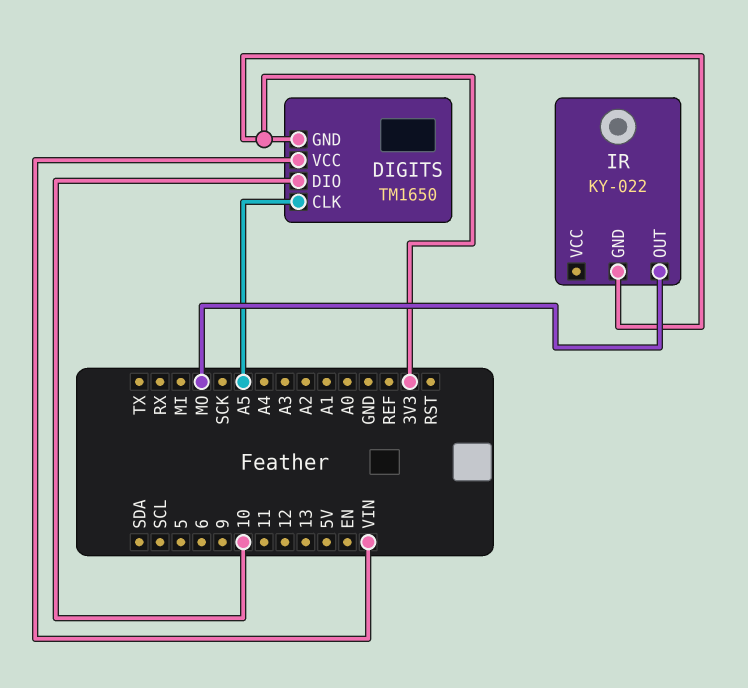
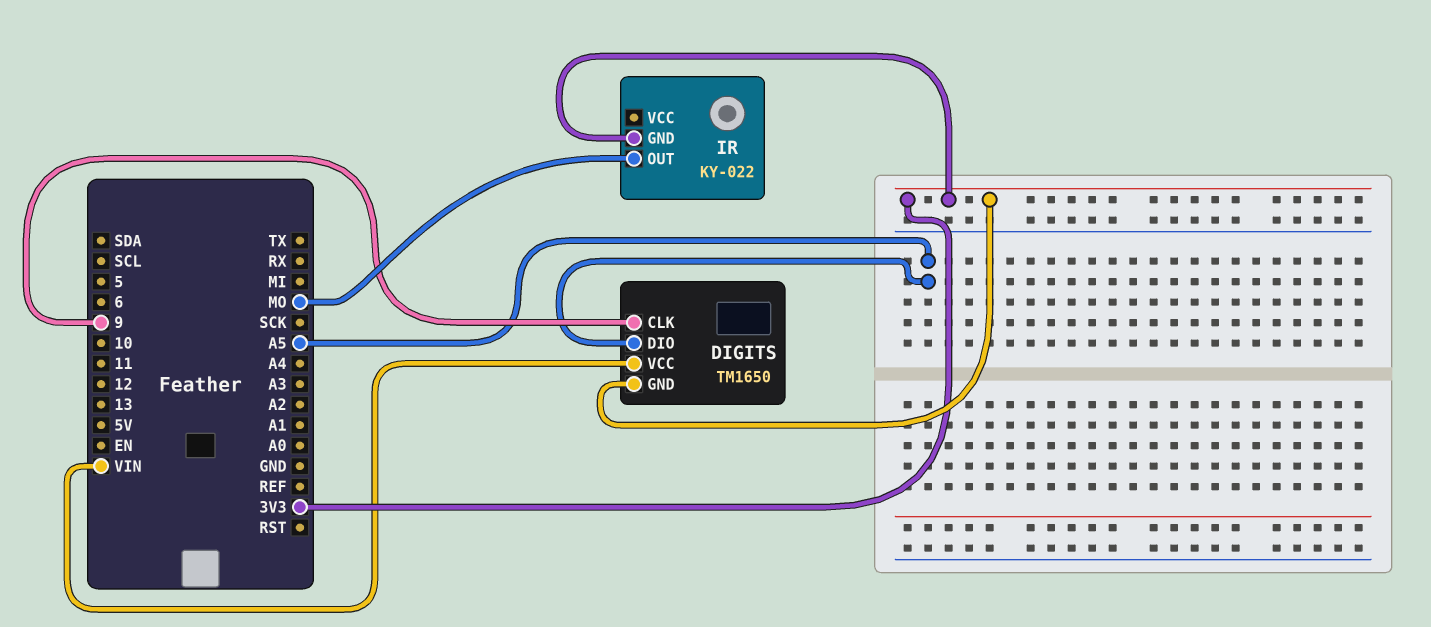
DIGITS pin CLK: A5 -> 9
DIGITS pin DIO: 10 -> A5

